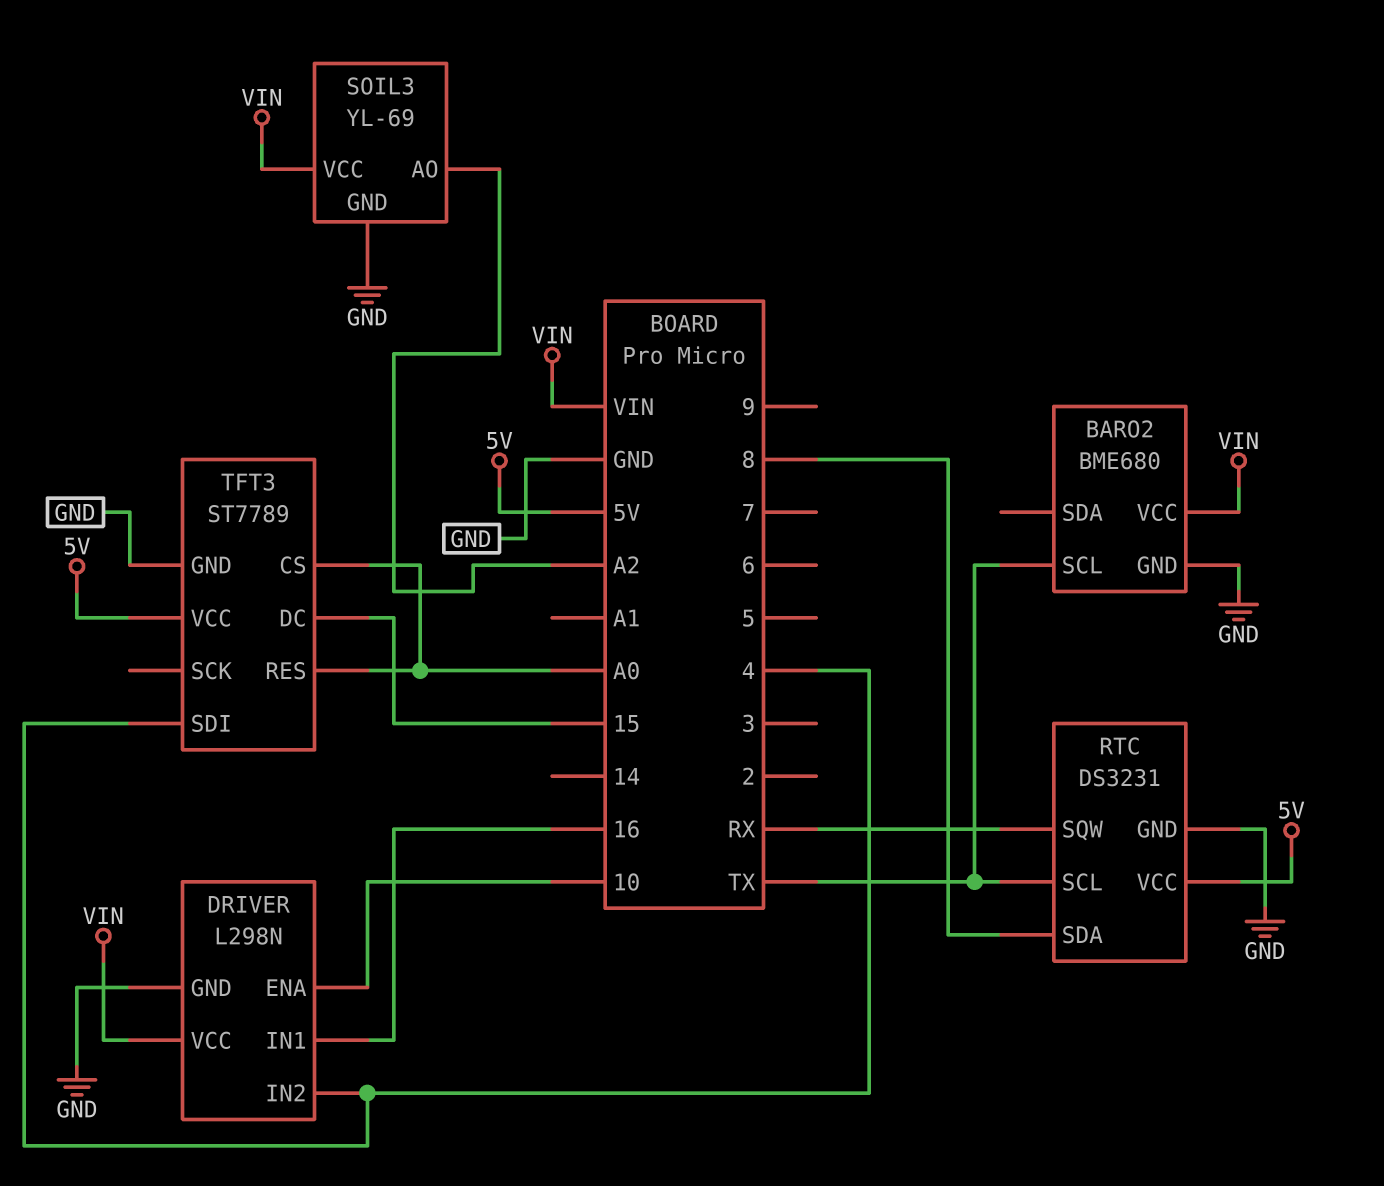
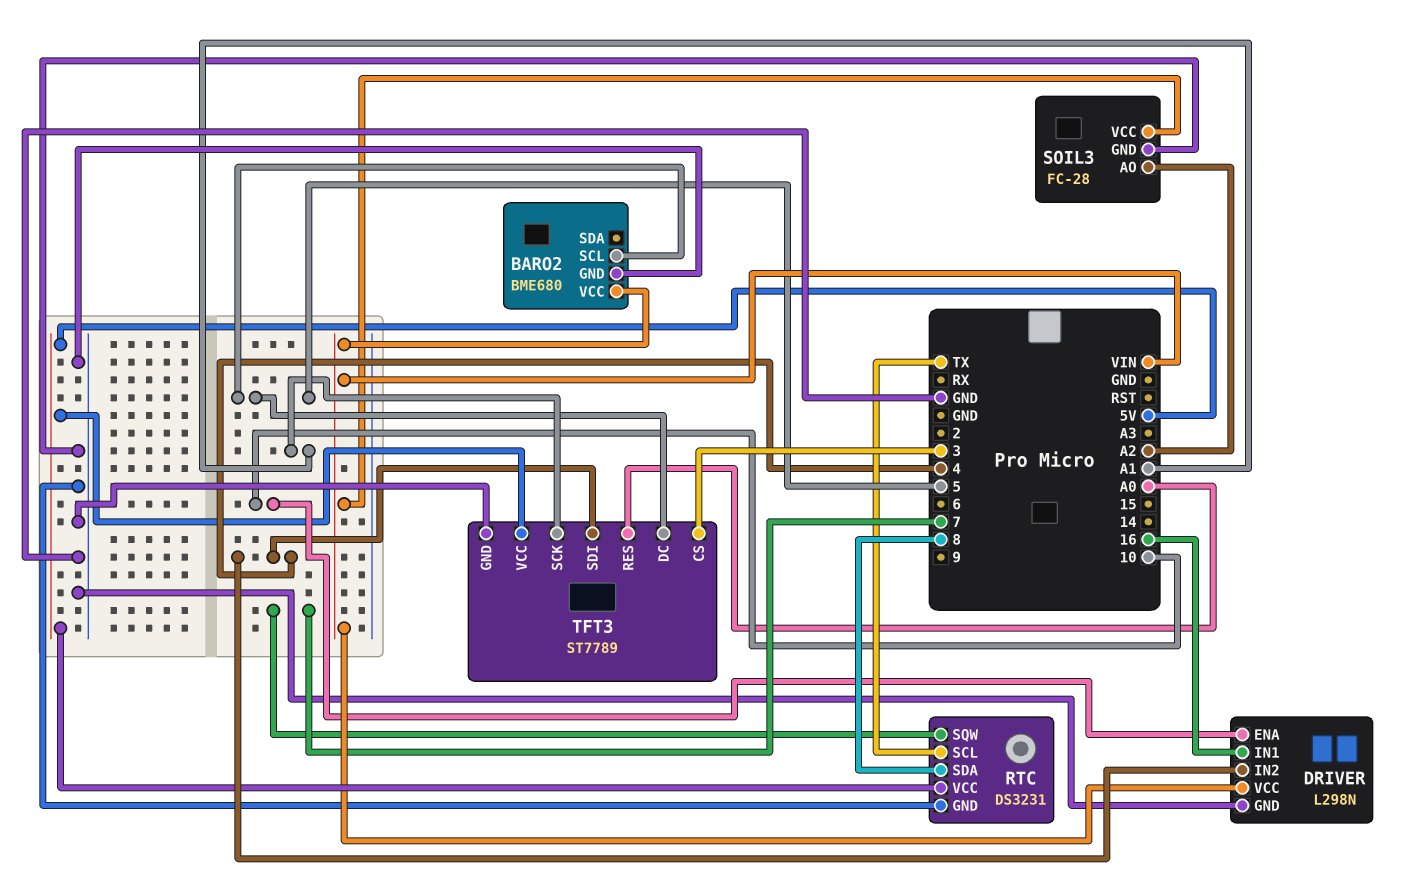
BARO2 pin SCL: TX -> 5
RTC pin SQW: RX -> 7
SOIL3: YL-69 -> FC-28
TFT3 pin CS: A0 -> 3
TFT3 pin DC: 15 -> 5
TFT3 pin SCK: none -> A1

